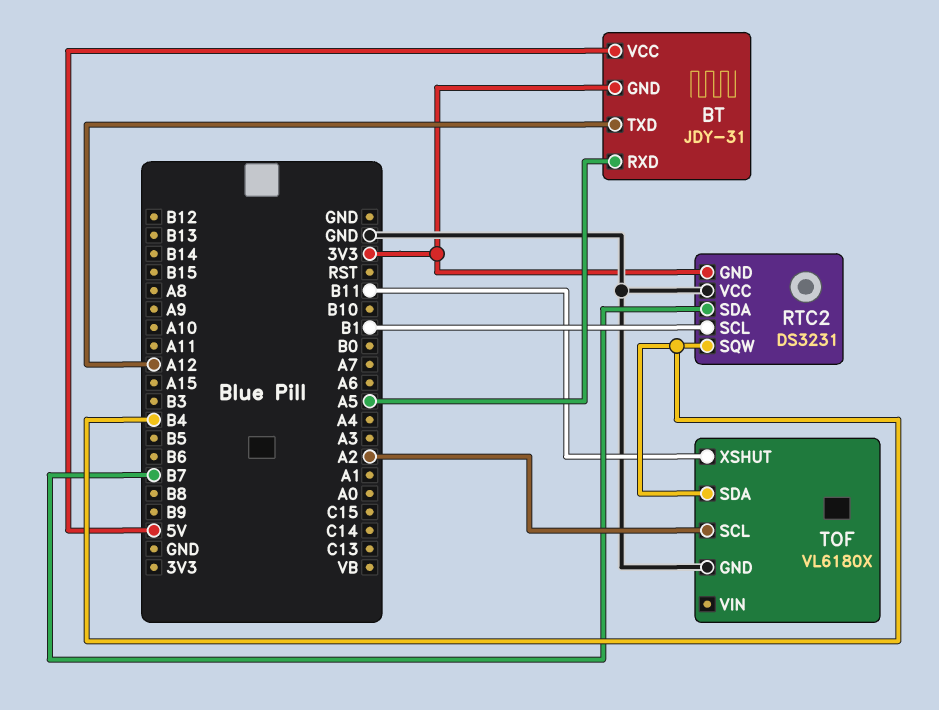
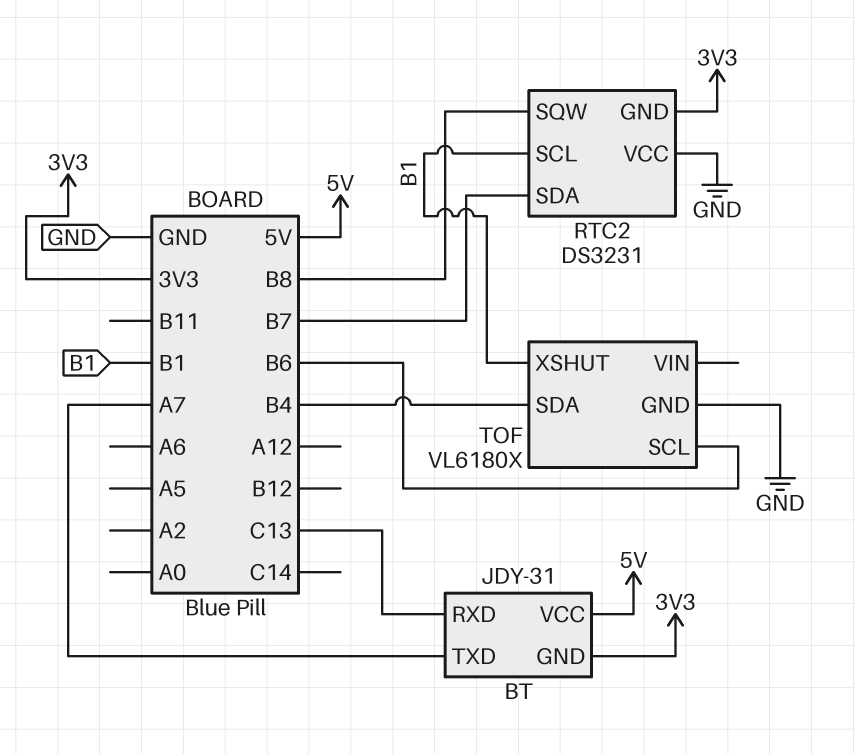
BT pin RXD: A5 -> C13
BT pin TXD: A12 -> A7
RTC2 pin SQW: B4 -> B8
TOF pin SCL: A2 -> B6
TOF pin XSHUT: B11 -> B1

